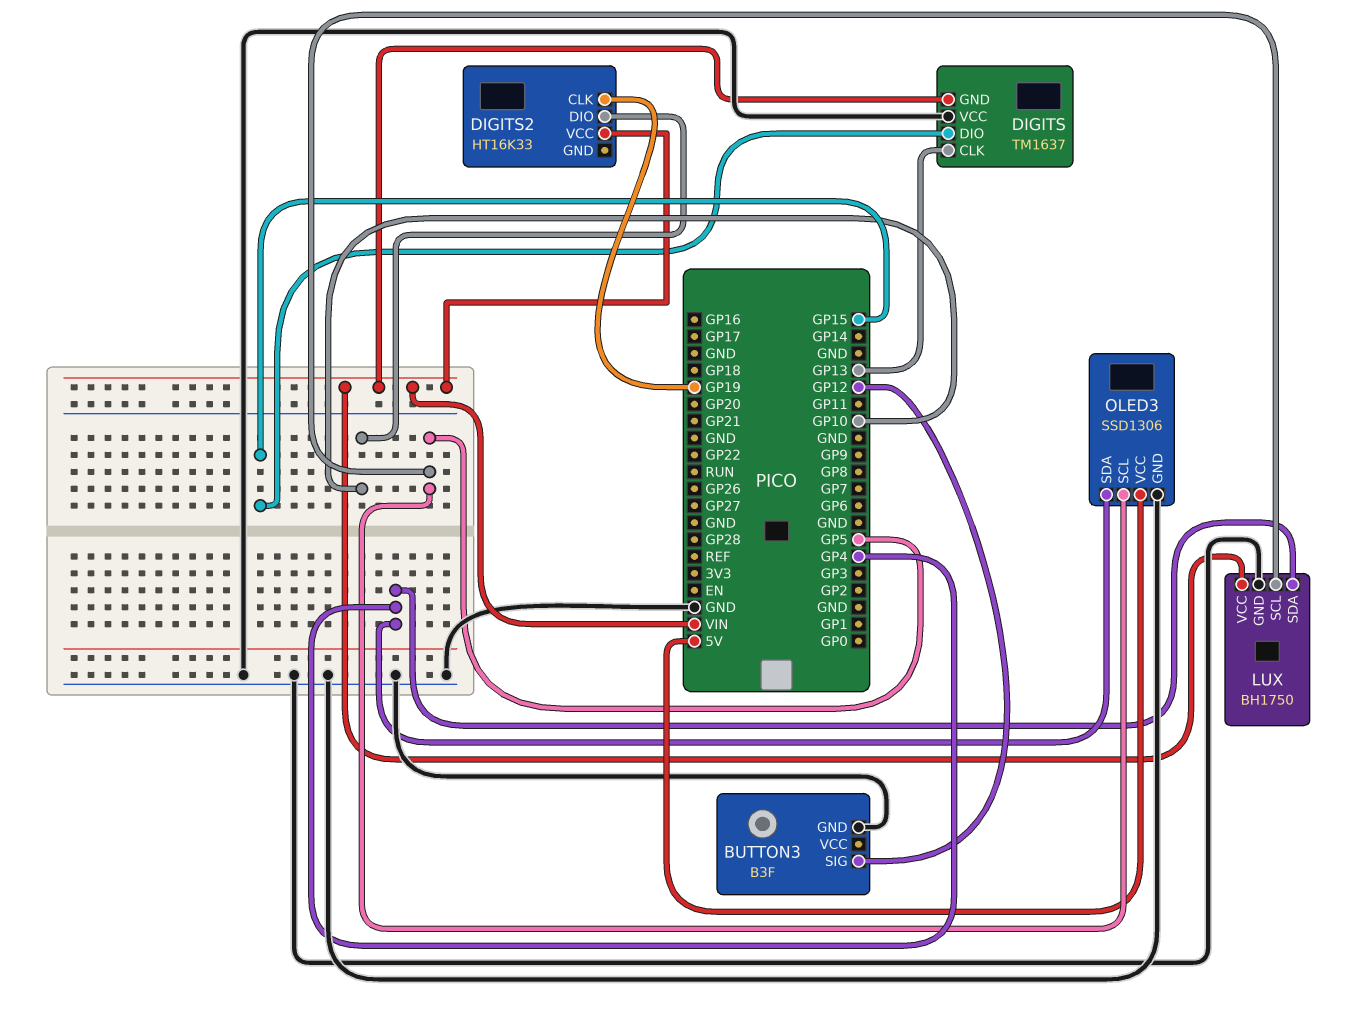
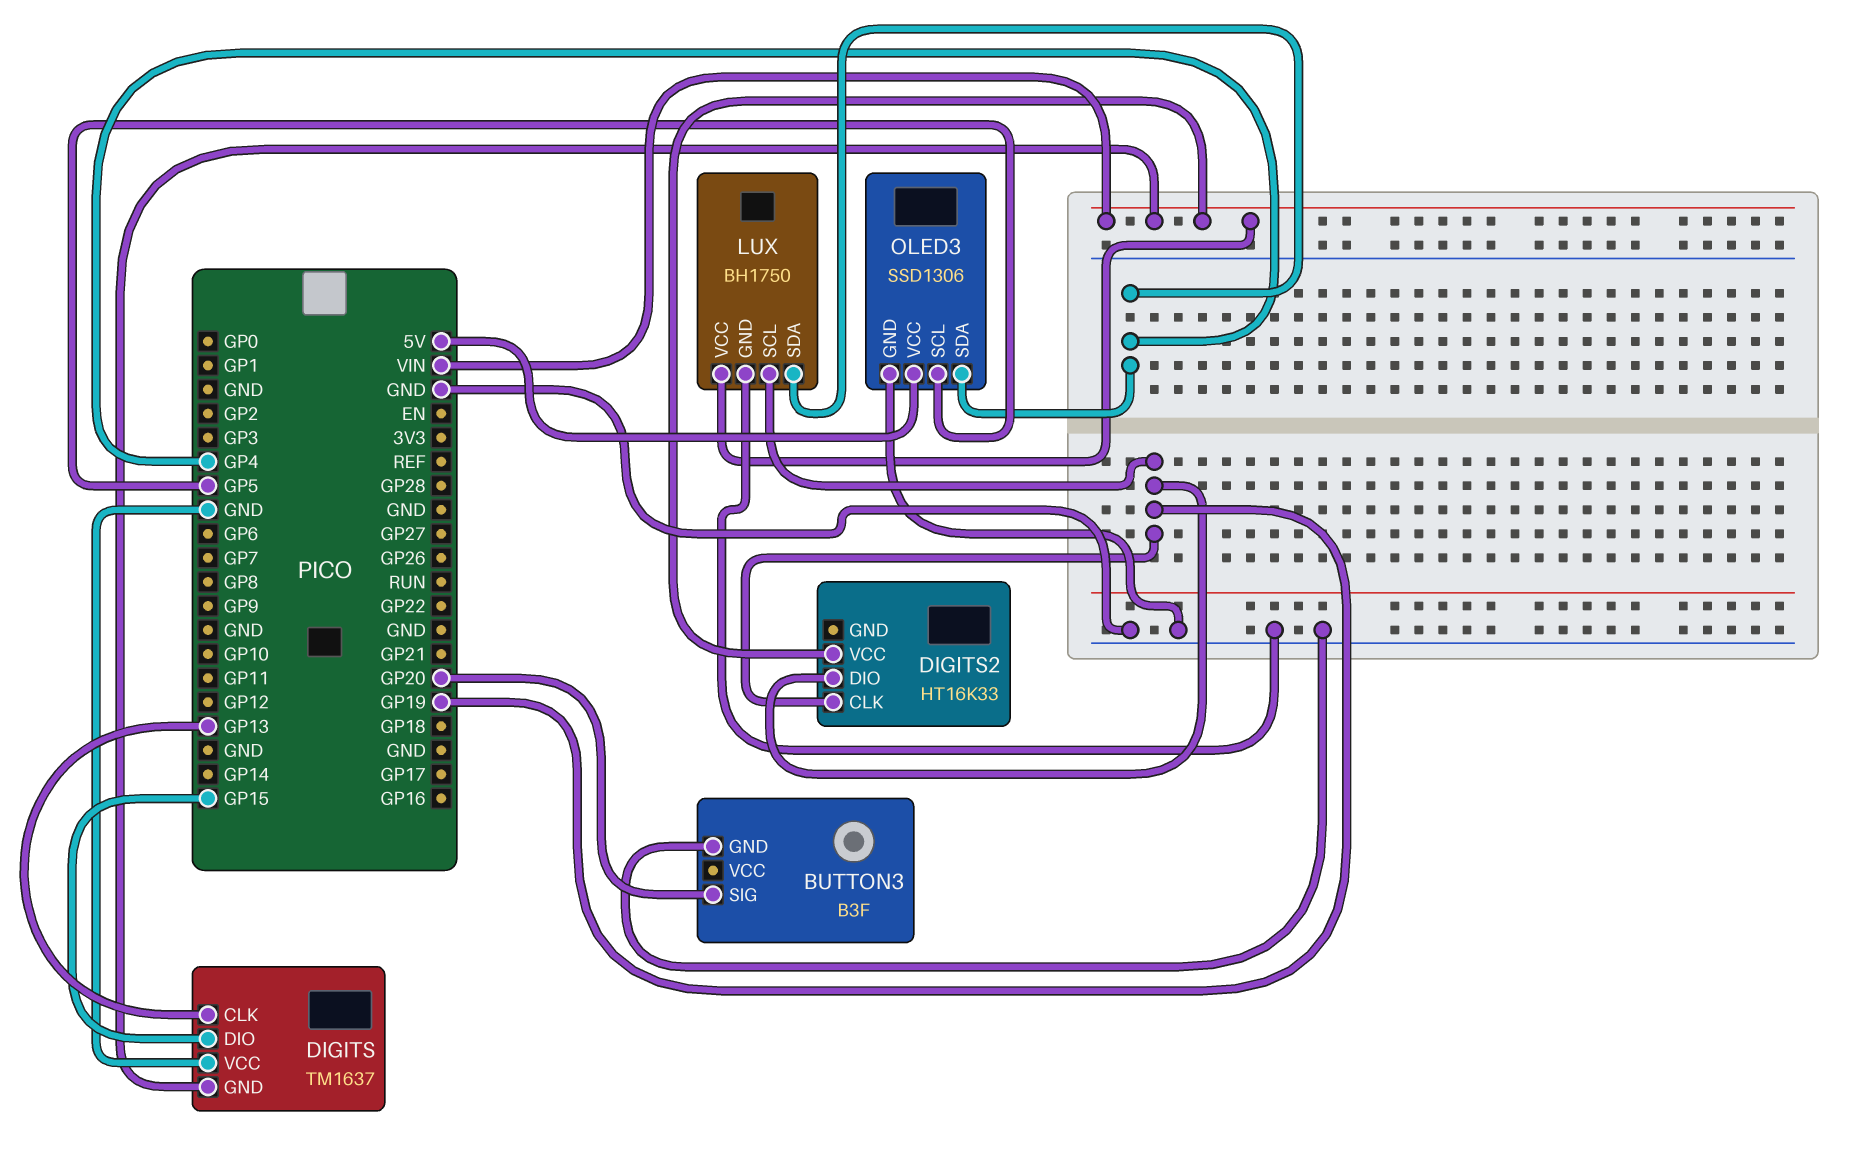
BUTTON3 pin SIG: GP12 -> GP20
DIGITS2 pin DIO: GP10 -> GP19
LUX pin SCL: GP5 -> GP19

